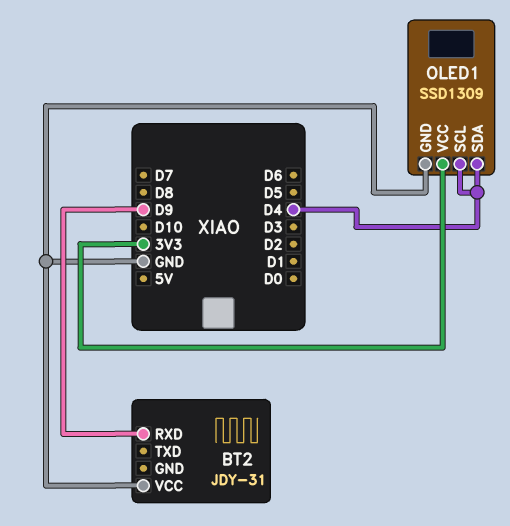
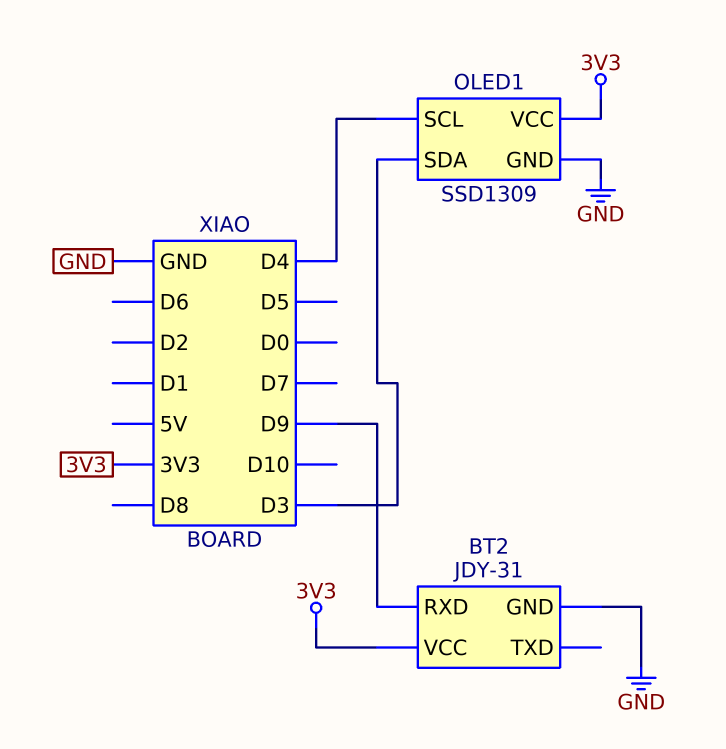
BT2 pin GND: none -> GND
BT2 pin VCC: GND -> 3V3
OLED1 pin SDA: D4 -> D3

